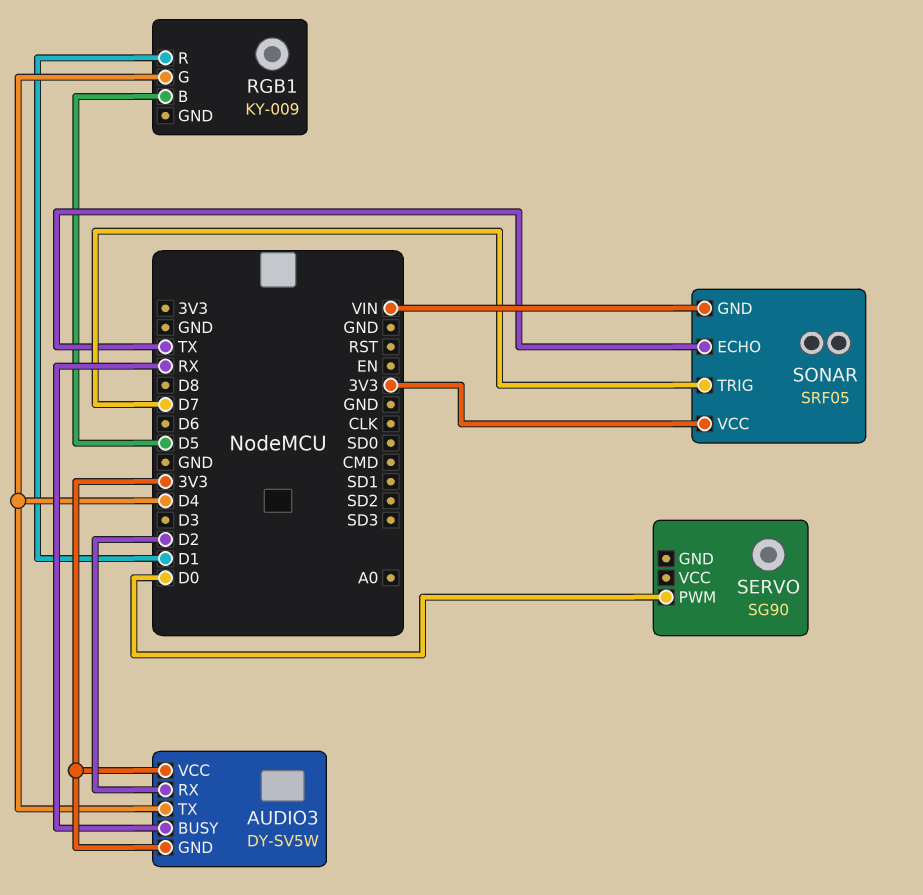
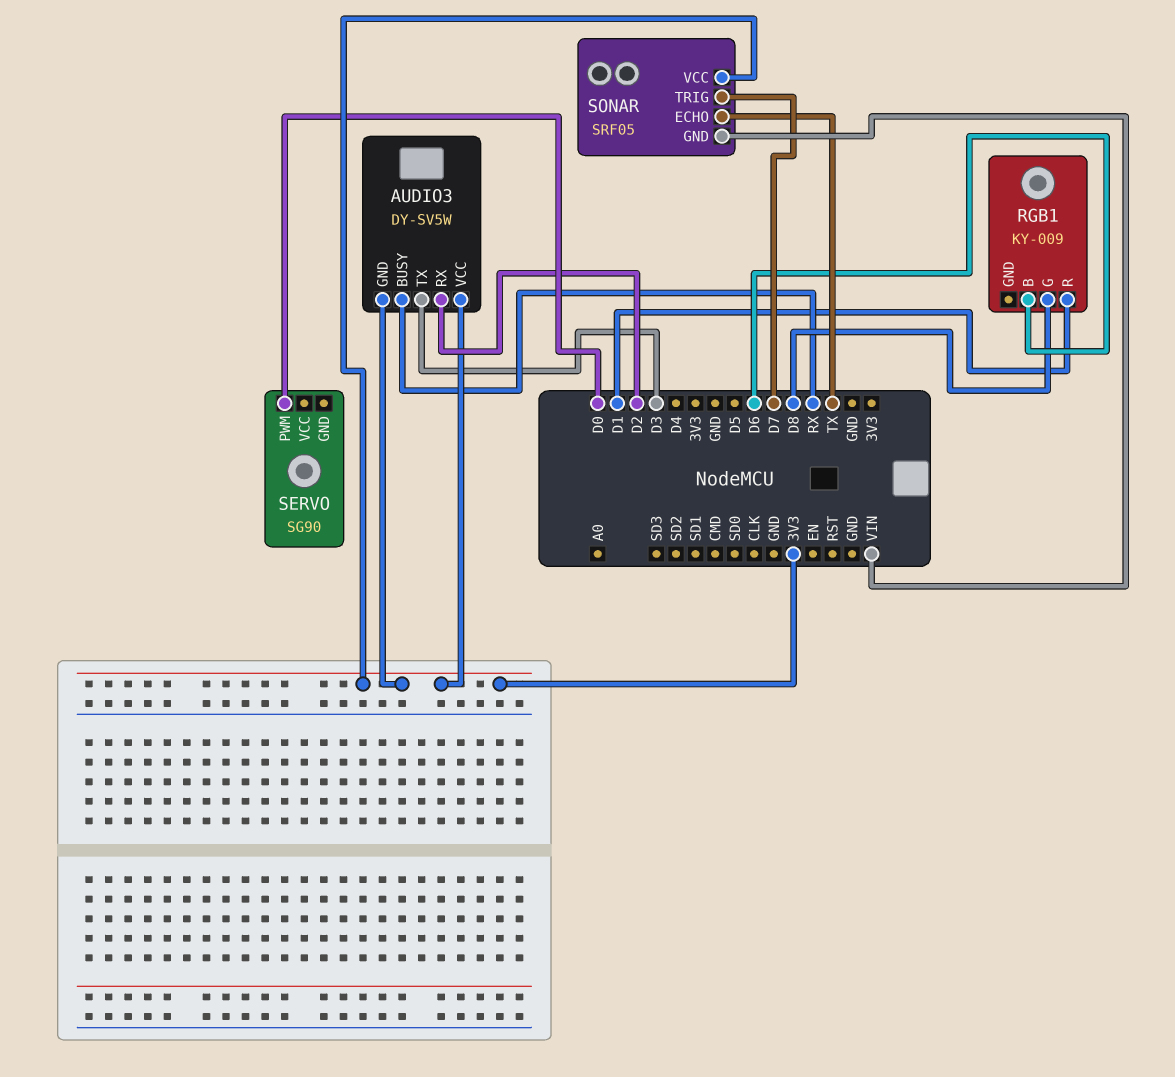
AUDIO3 pin TX: D4 -> D3
RGB1 pin B: D5 -> D6
RGB1 pin G: D4 -> D8

